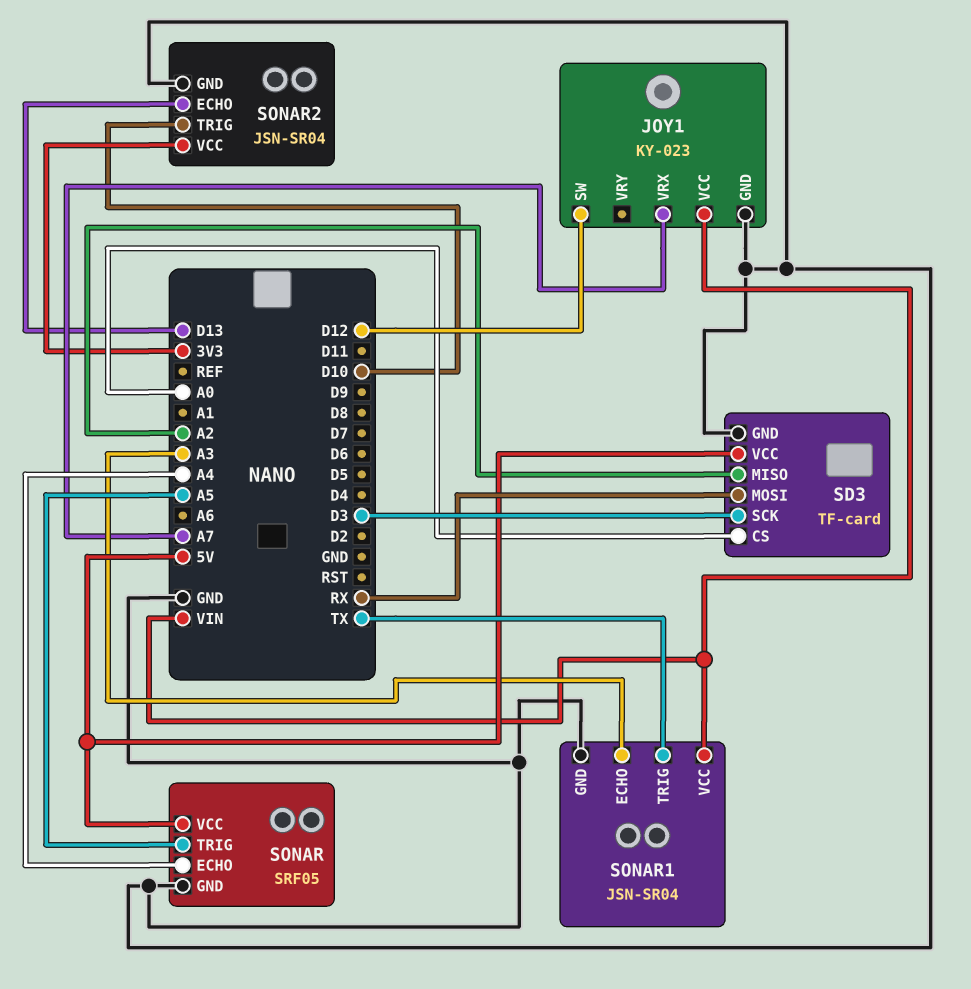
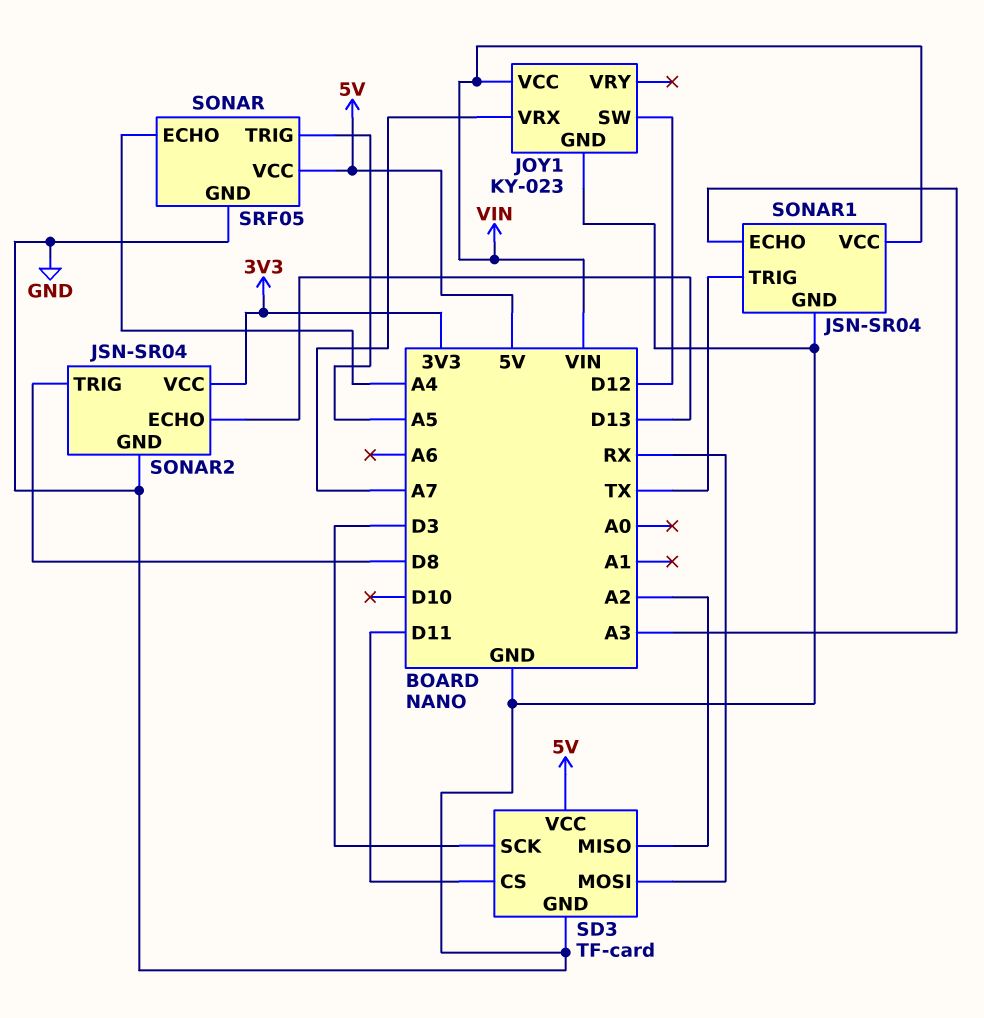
SD3 pin CS: A0 -> D11
SONAR2 pin TRIG: D10 -> D8

